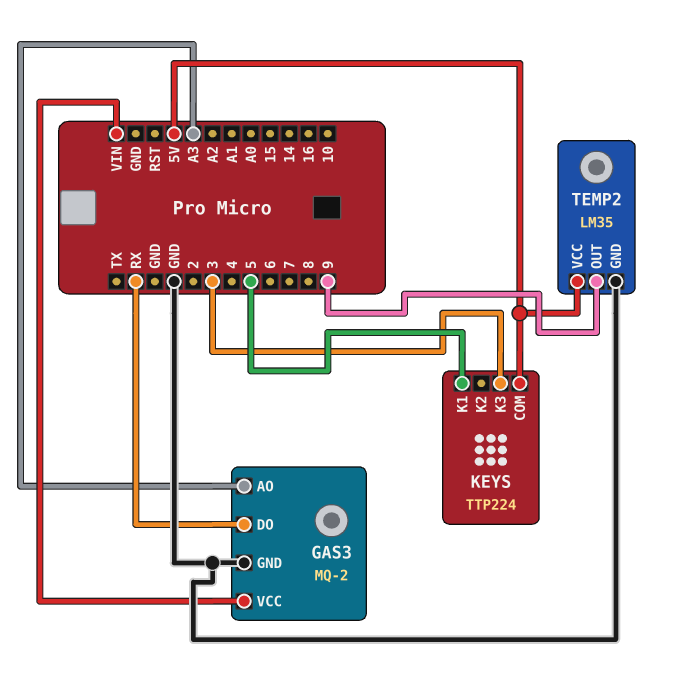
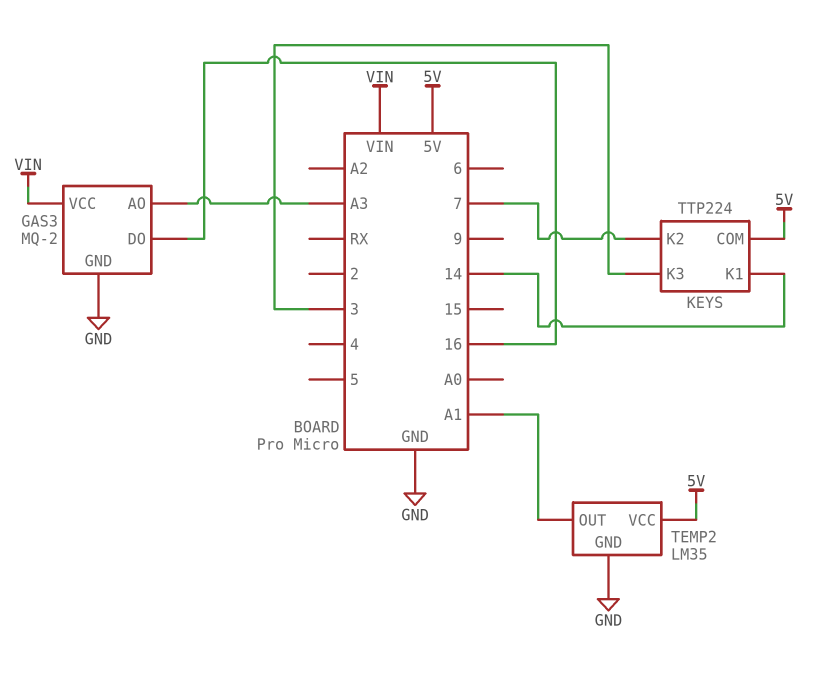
GAS3 pin DO: RX -> 16
KEYS pin K1: 5 -> 14
KEYS pin K2: none -> 7
TEMP2 pin OUT: 9 -> A1

